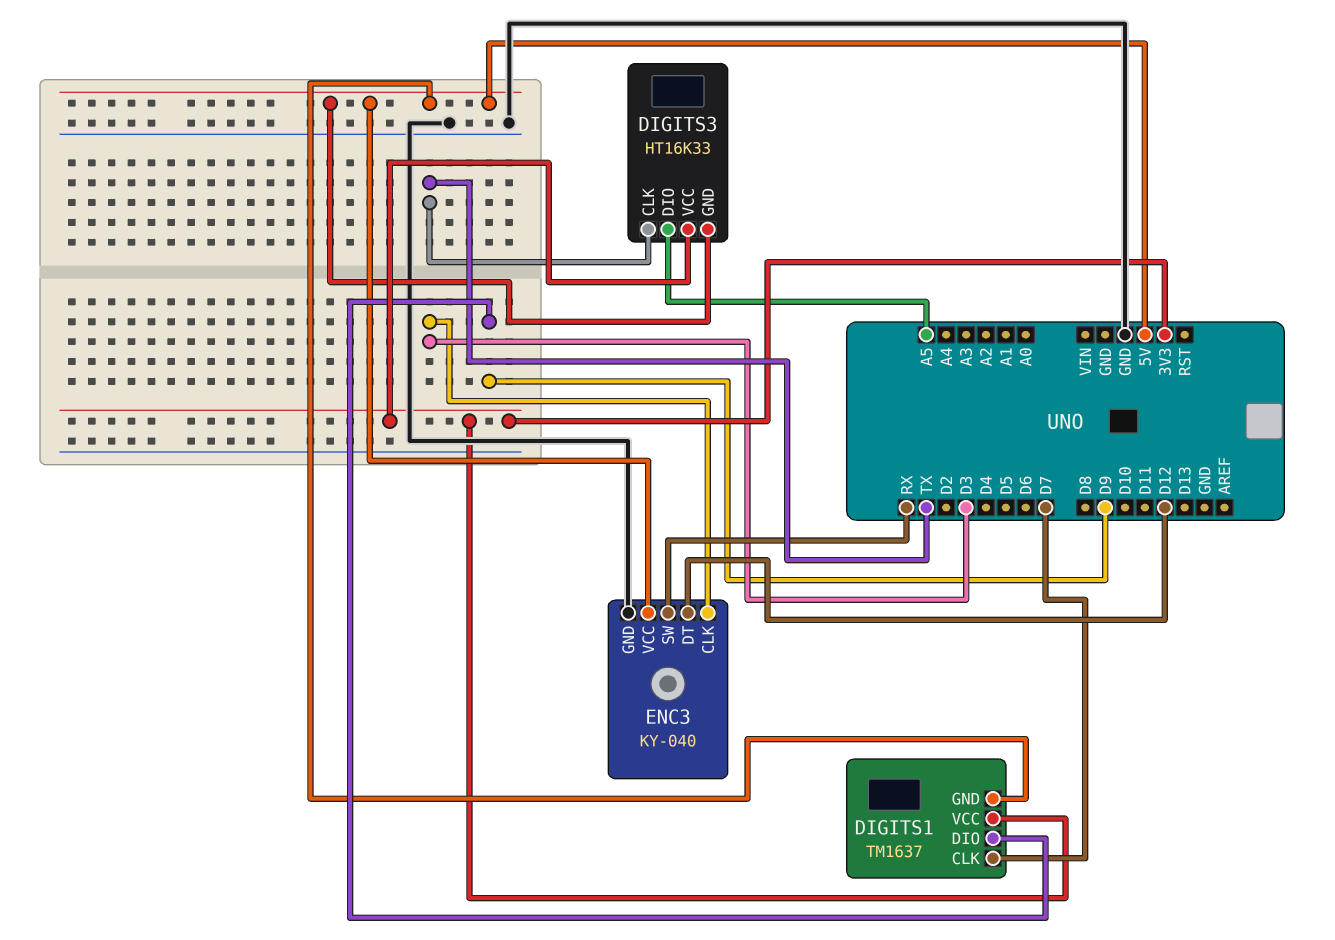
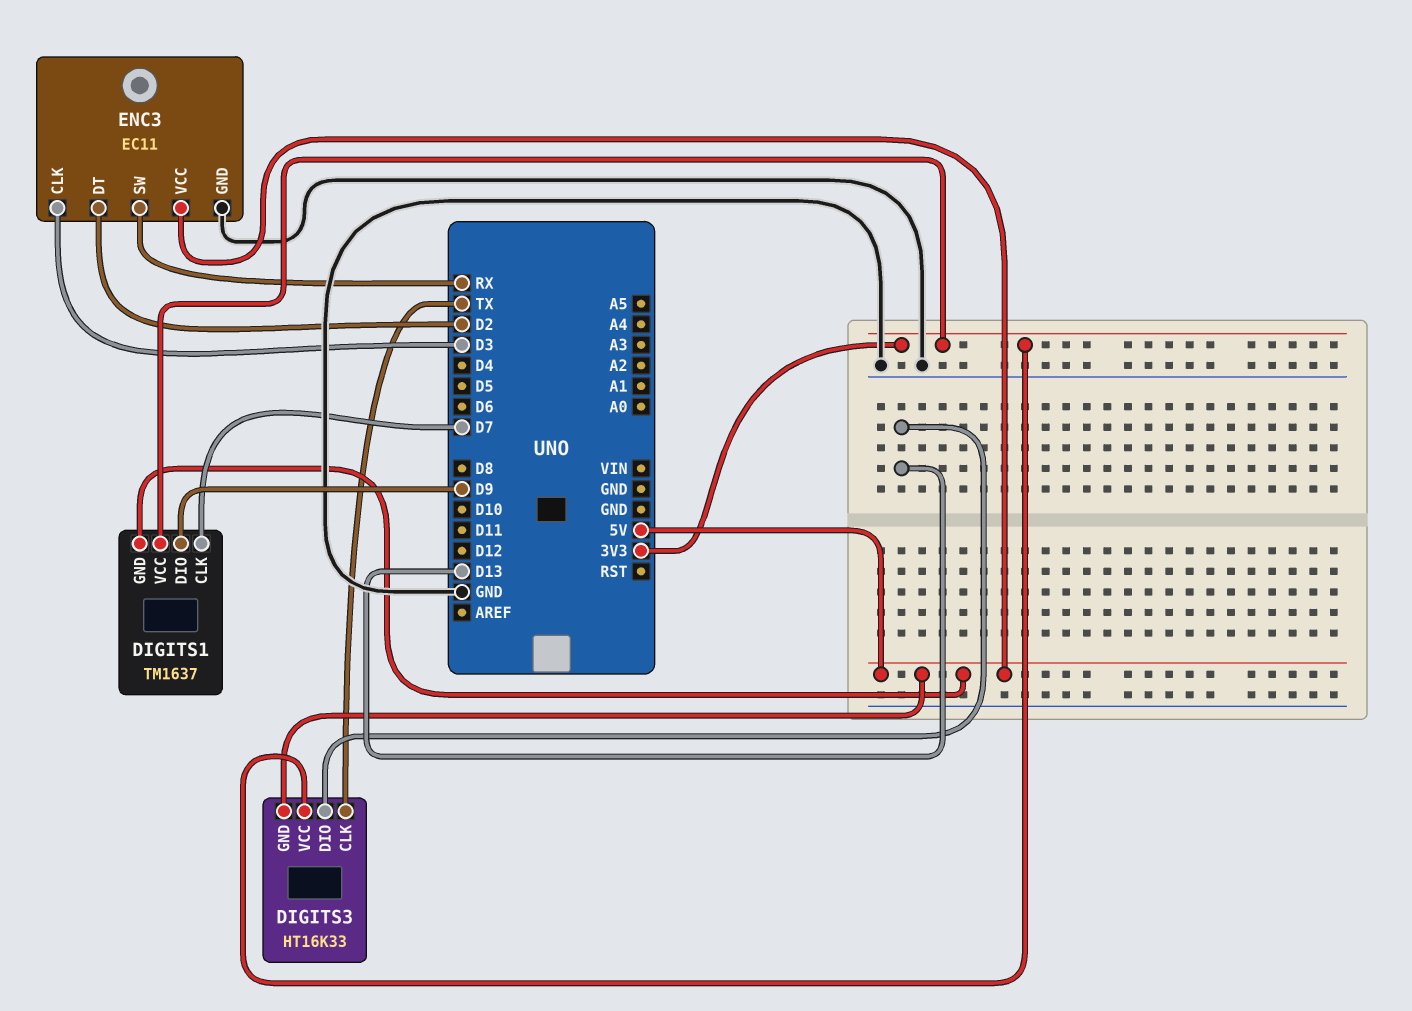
DIGITS3 pin DIO: A5 -> D13
ENC3: KY-040 -> EC11
ENC3 pin DT: D12 -> D2

